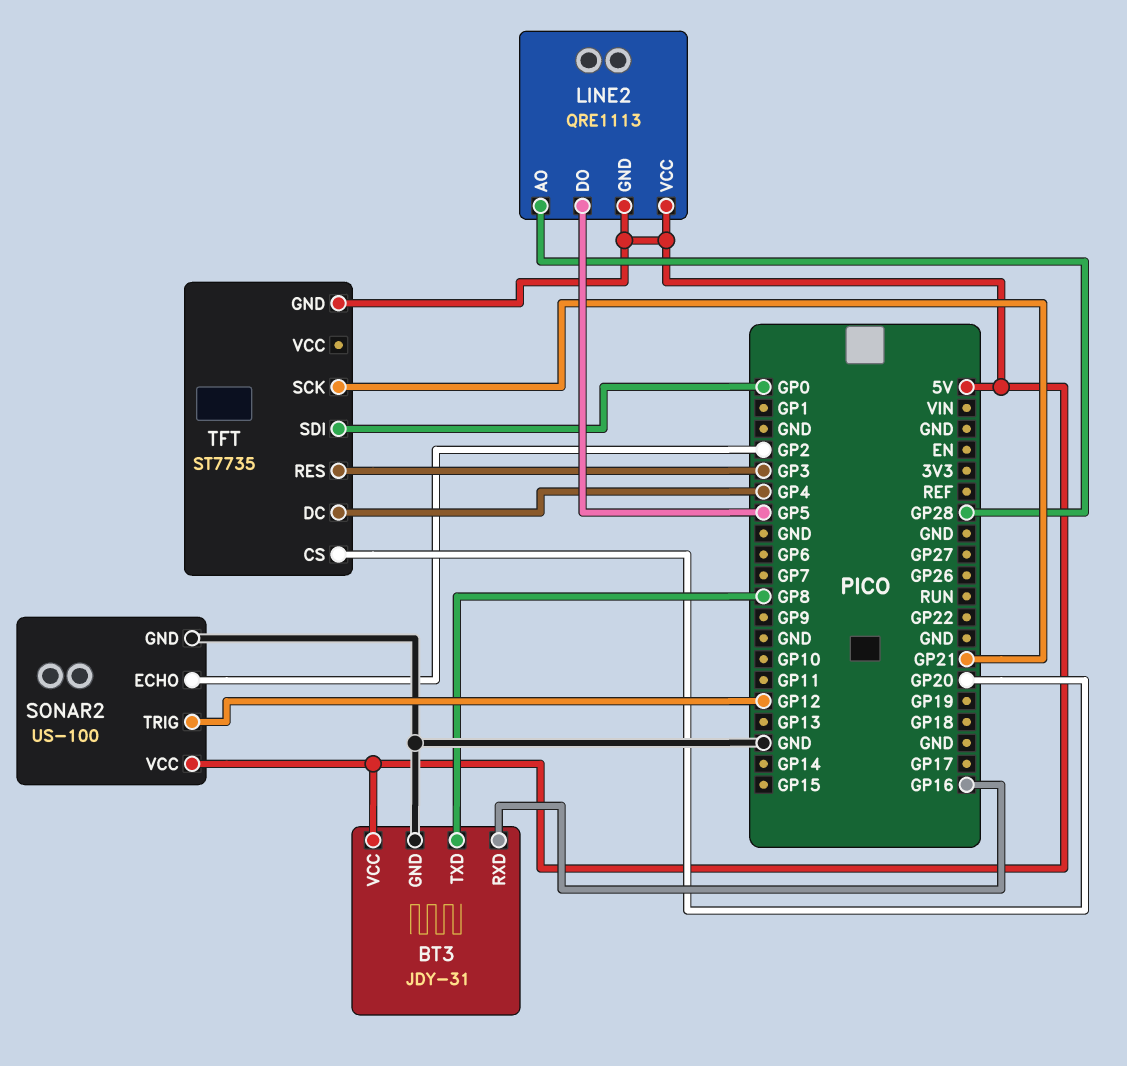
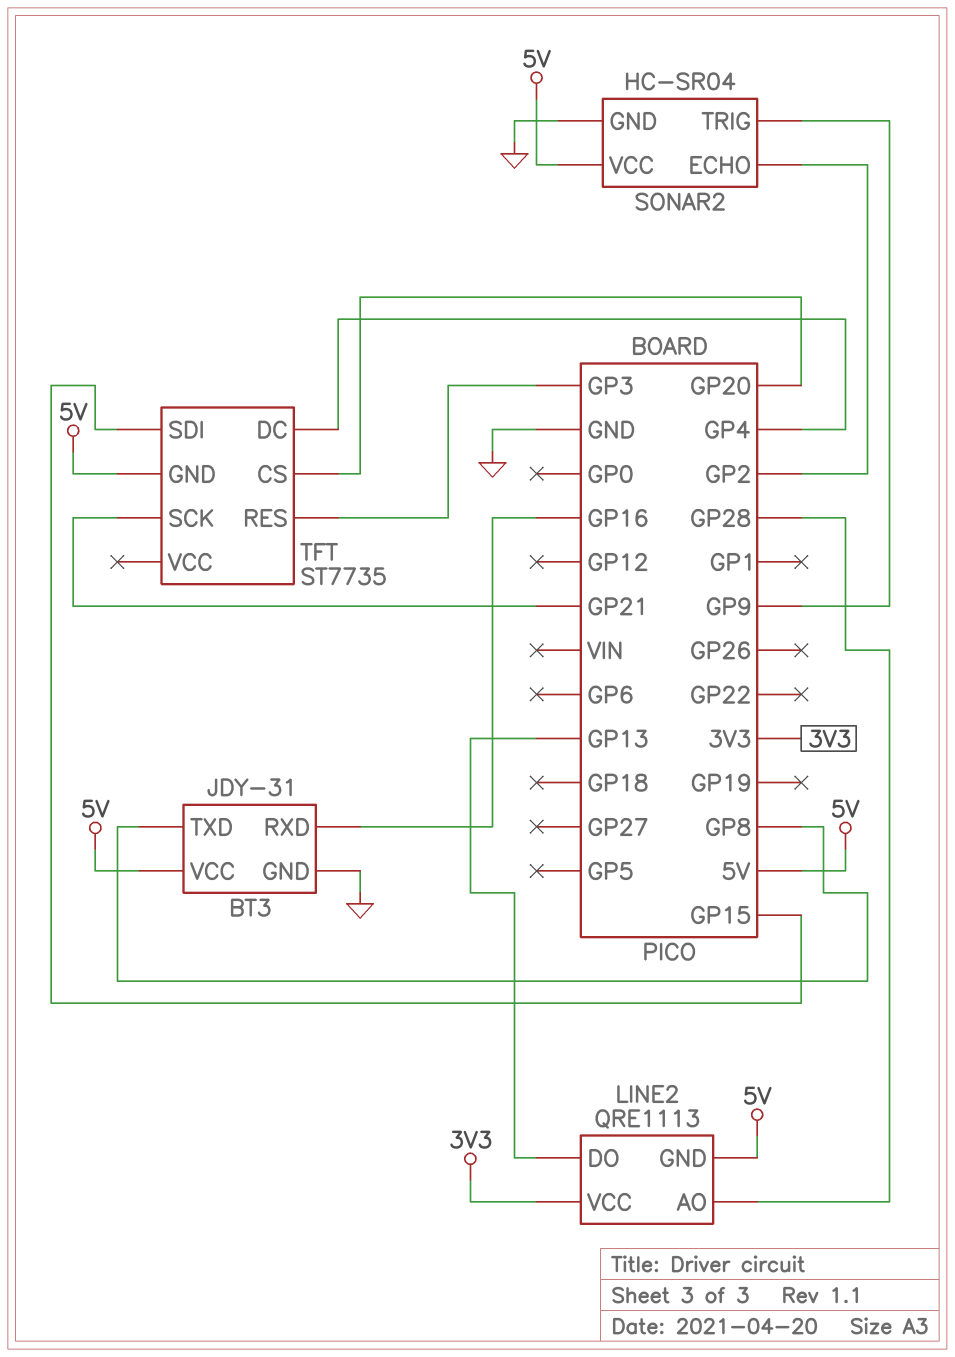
LINE2 pin DO: GP5 -> GP13
LINE2 pin VCC: 5V -> 3V3
SONAR2: US-100 -> HC-SR04
SONAR2 pin TRIG: GP12 -> GP9
TFT pin SDI: GP0 -> GP15

